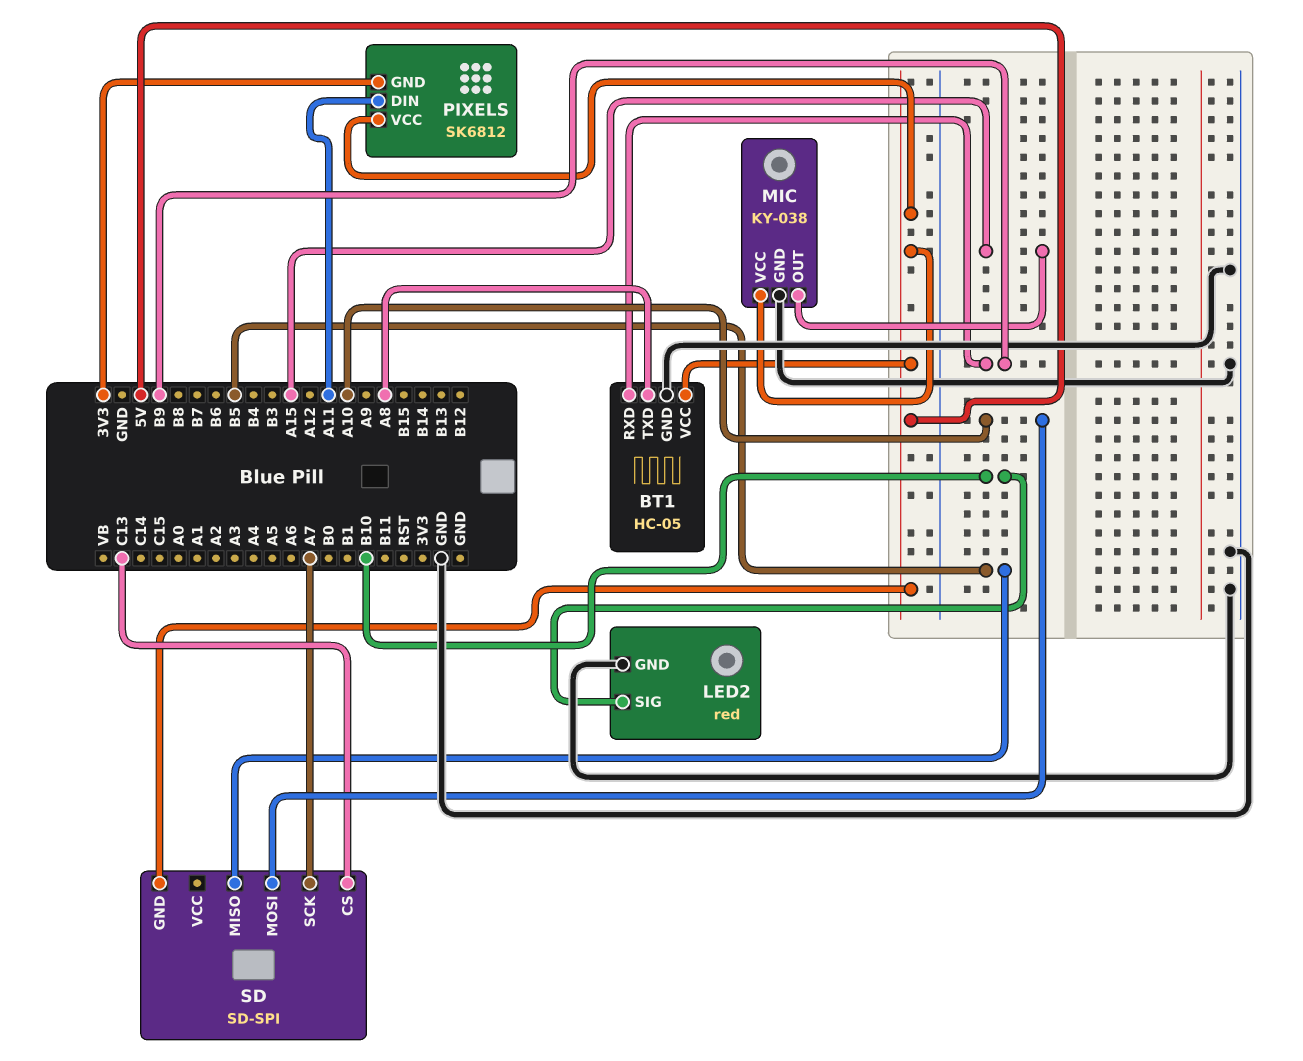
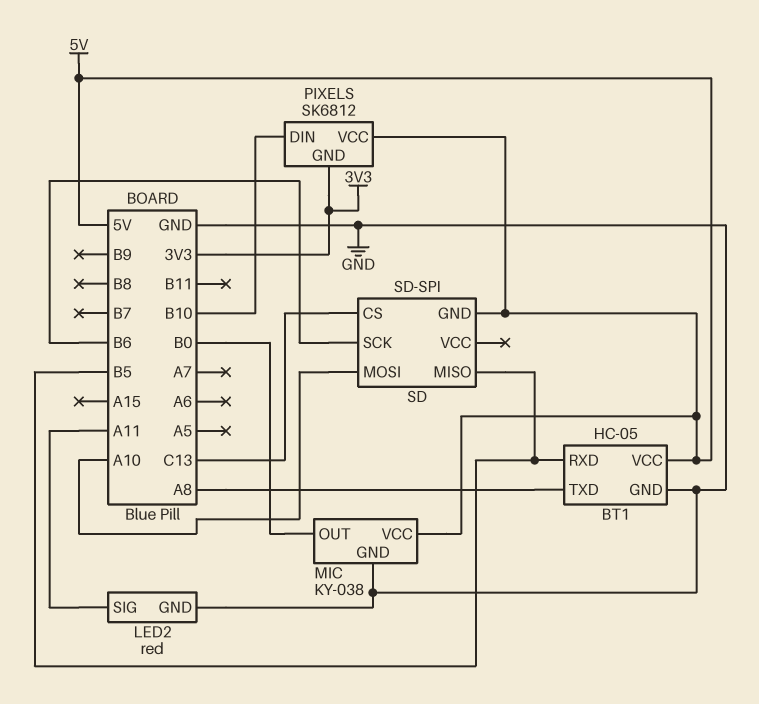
BT1 pin RXD: B9 -> B5
LED2 pin SIG: B10 -> A11
MIC pin OUT: A15 -> B0
PIXELS pin DIN: A11 -> B10
SD pin SCK: A7 -> B6

